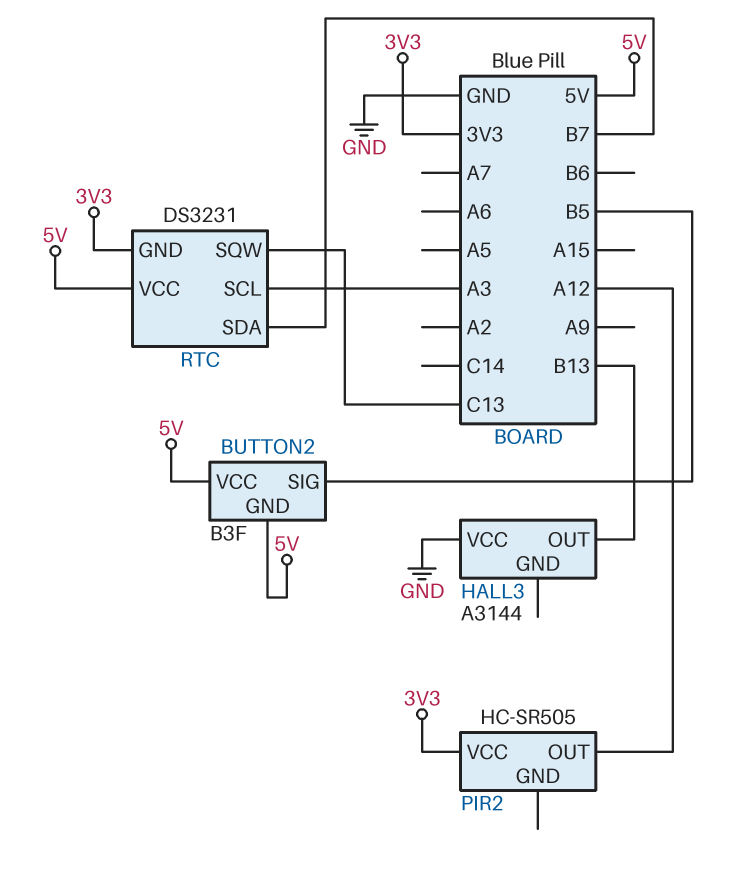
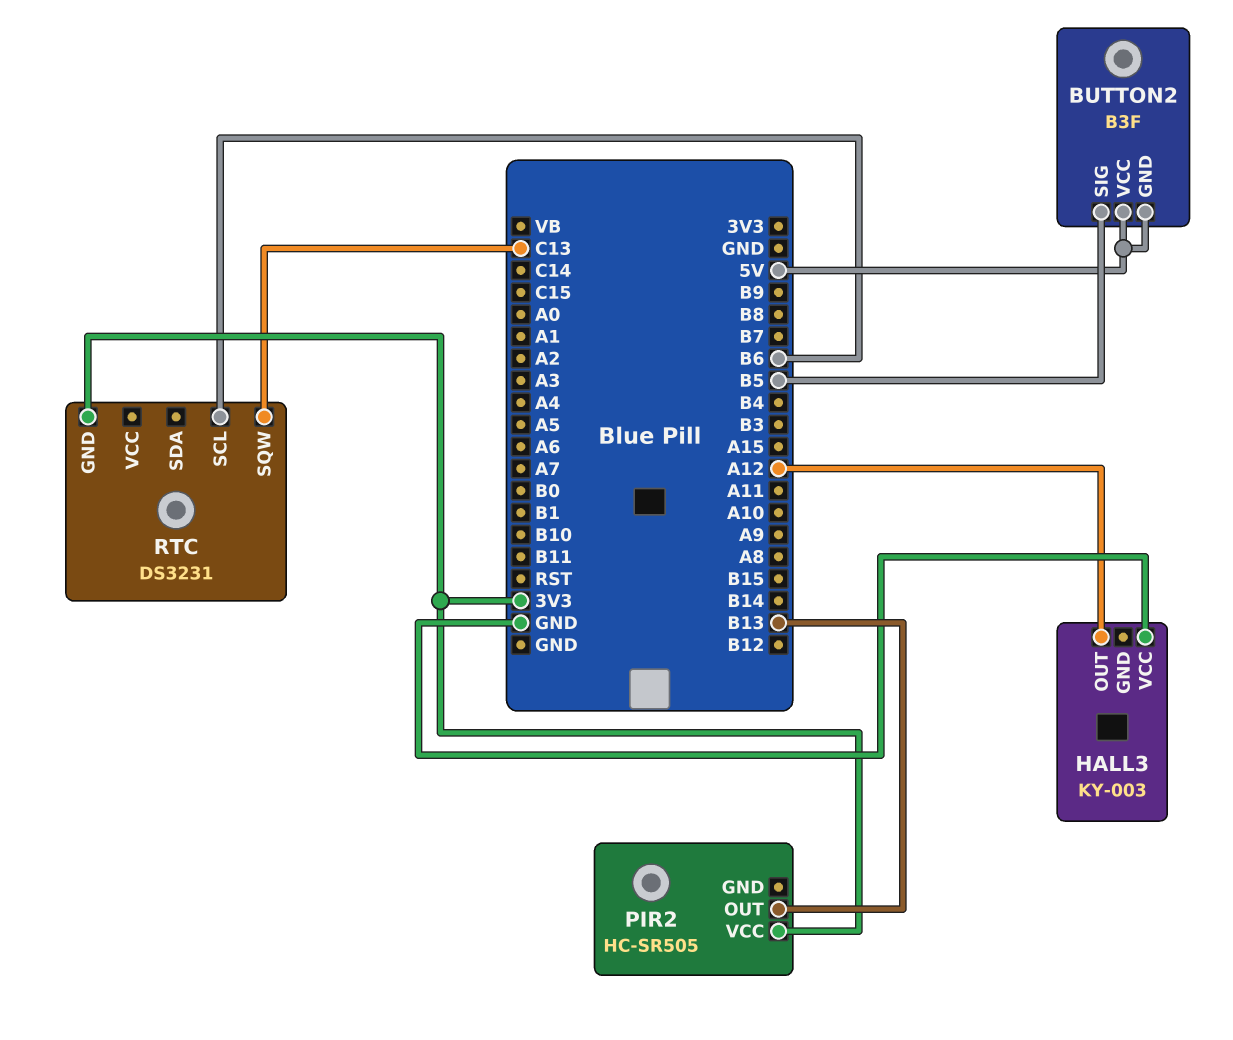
HALL3: A3144 -> KY-003
HALL3 pin OUT: B13 -> A12
PIR2 pin OUT: A12 -> B13
RTC pin SCL: A3 -> B6
RTC pin SDA: B7 -> none
RTC pin VCC: 5V -> none

